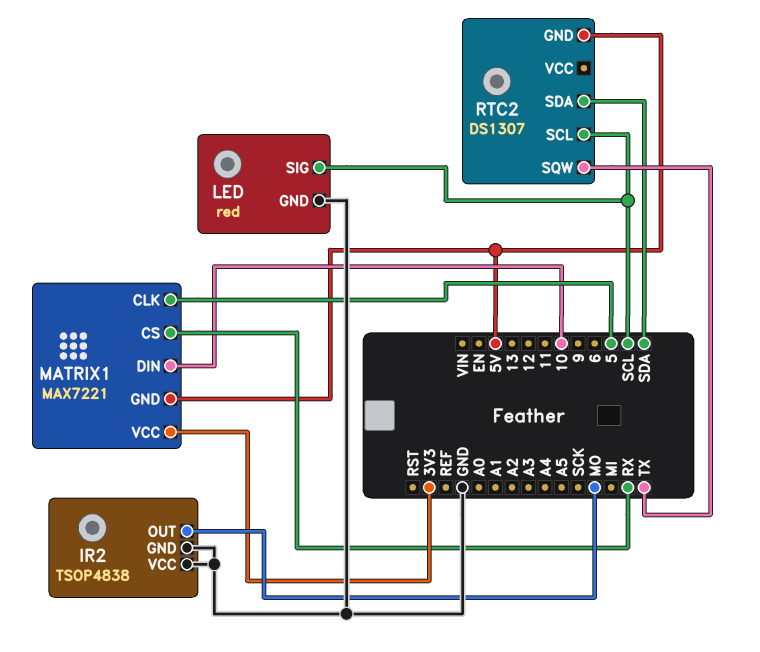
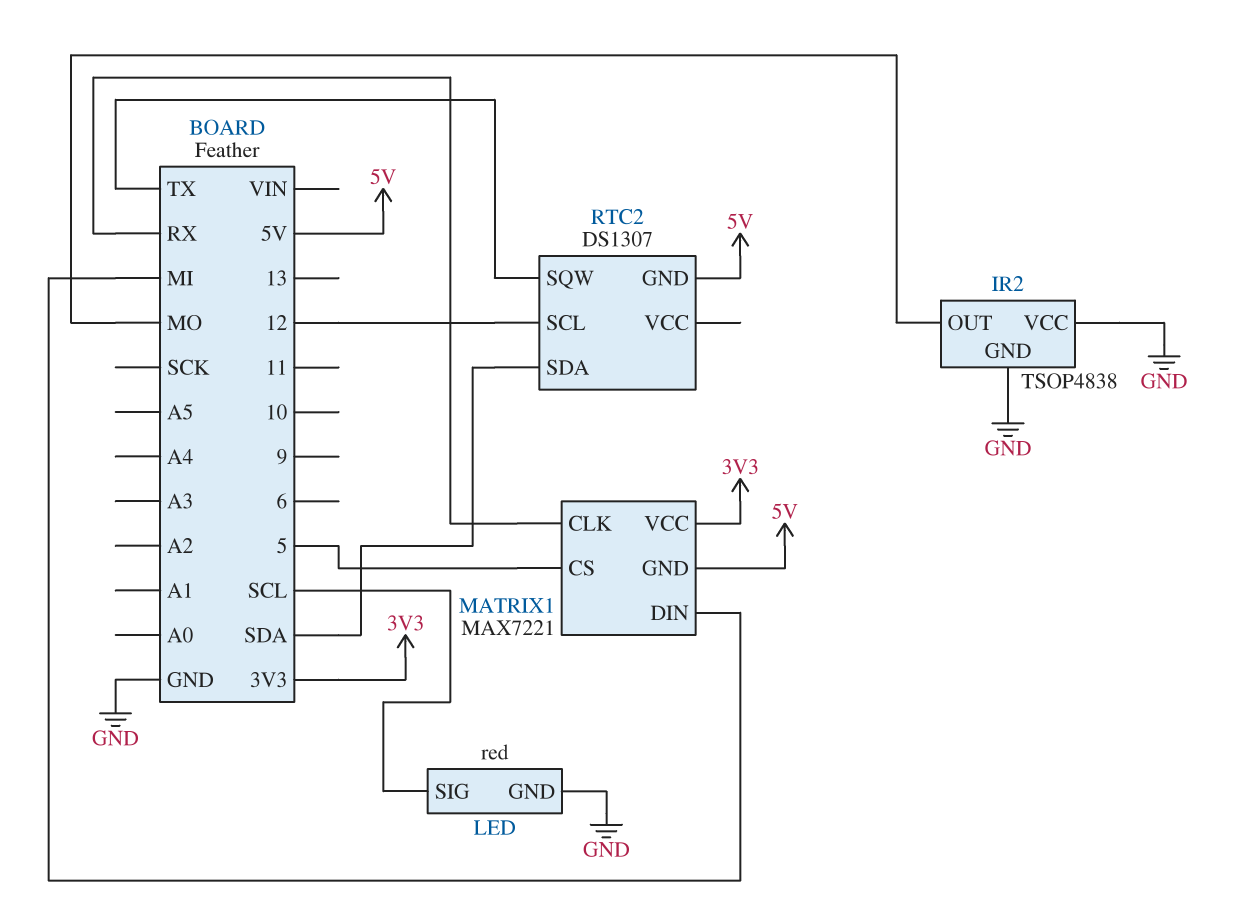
MATRIX1 pin CLK: 5 -> RX
MATRIX1 pin CS: RX -> 5
MATRIX1 pin DIN: 10 -> MI
RTC2 pin SCL: SCL -> 12

